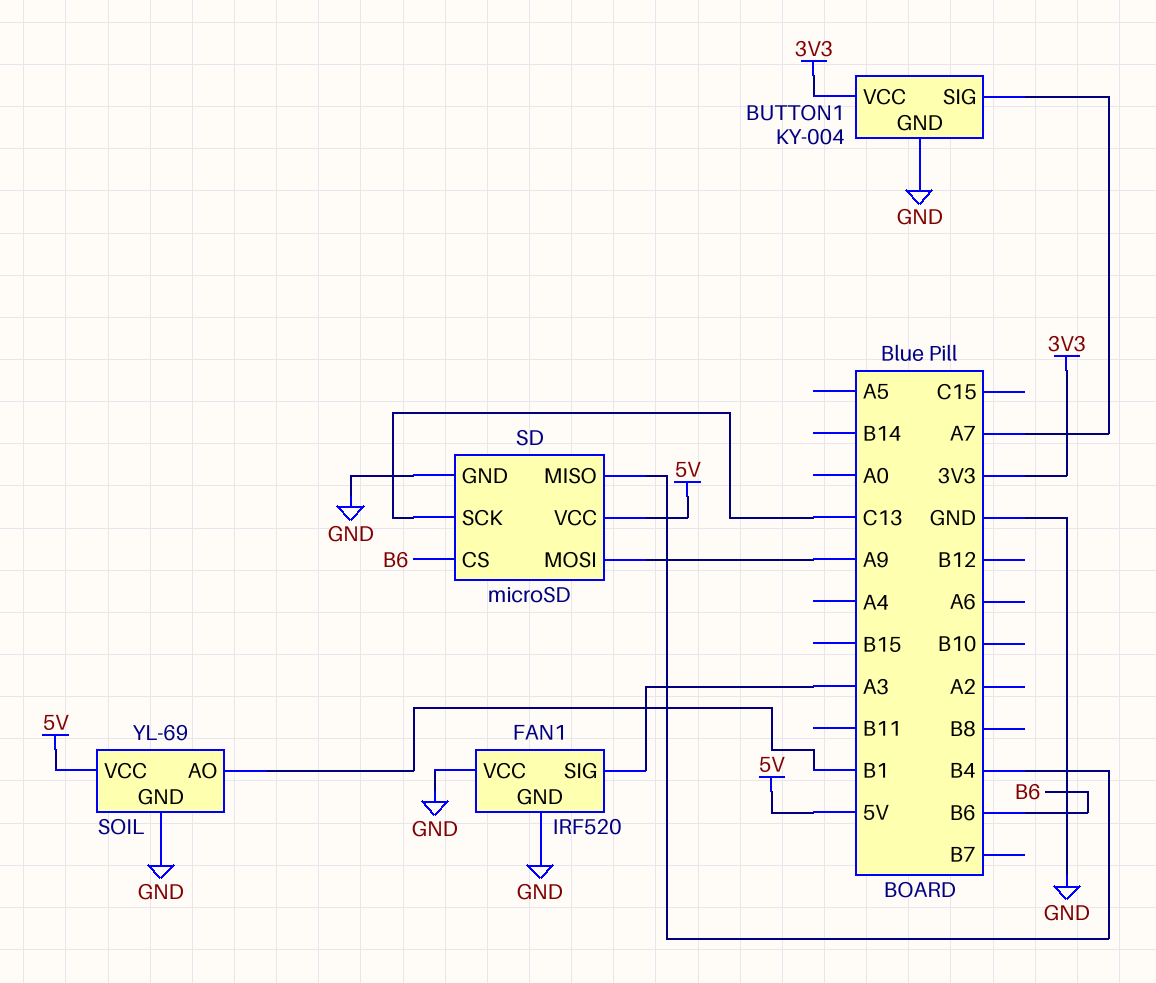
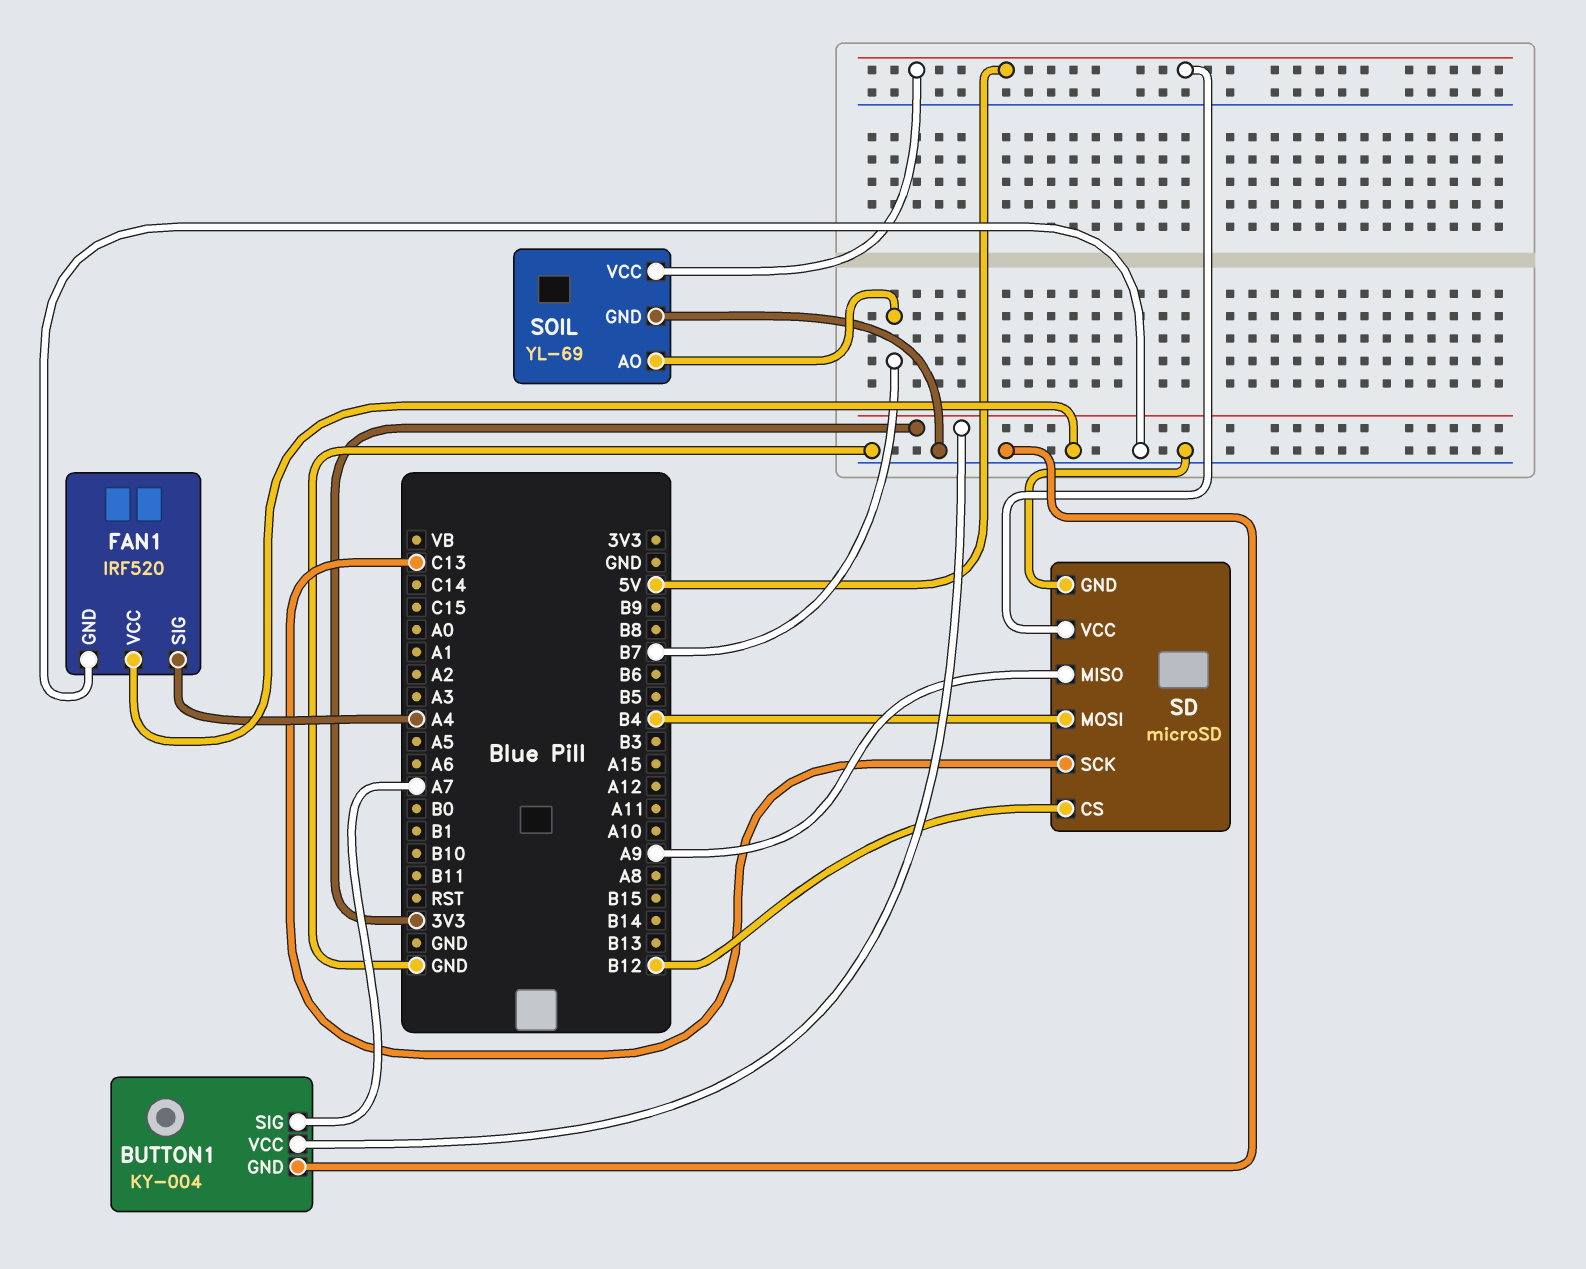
FAN1 pin SIG: A3 -> A4
SD pin CS: B6 -> B12
SD pin MISO: B4 -> A9
SD pin MOSI: A9 -> B4
SOIL pin AO: B1 -> B7

